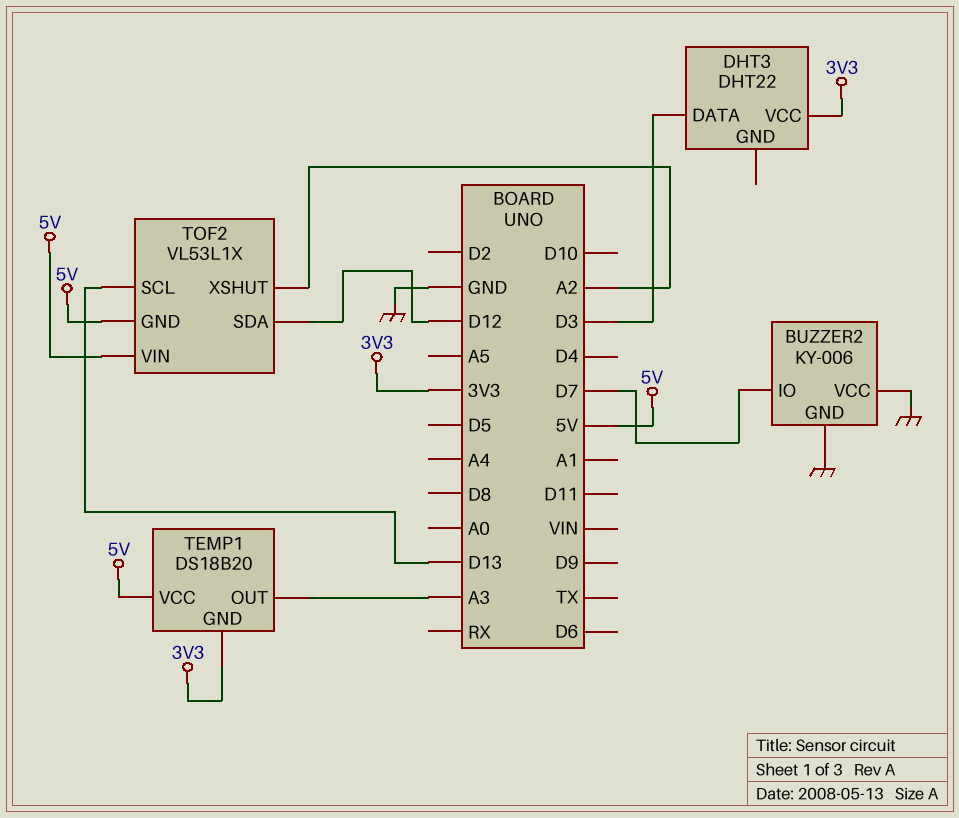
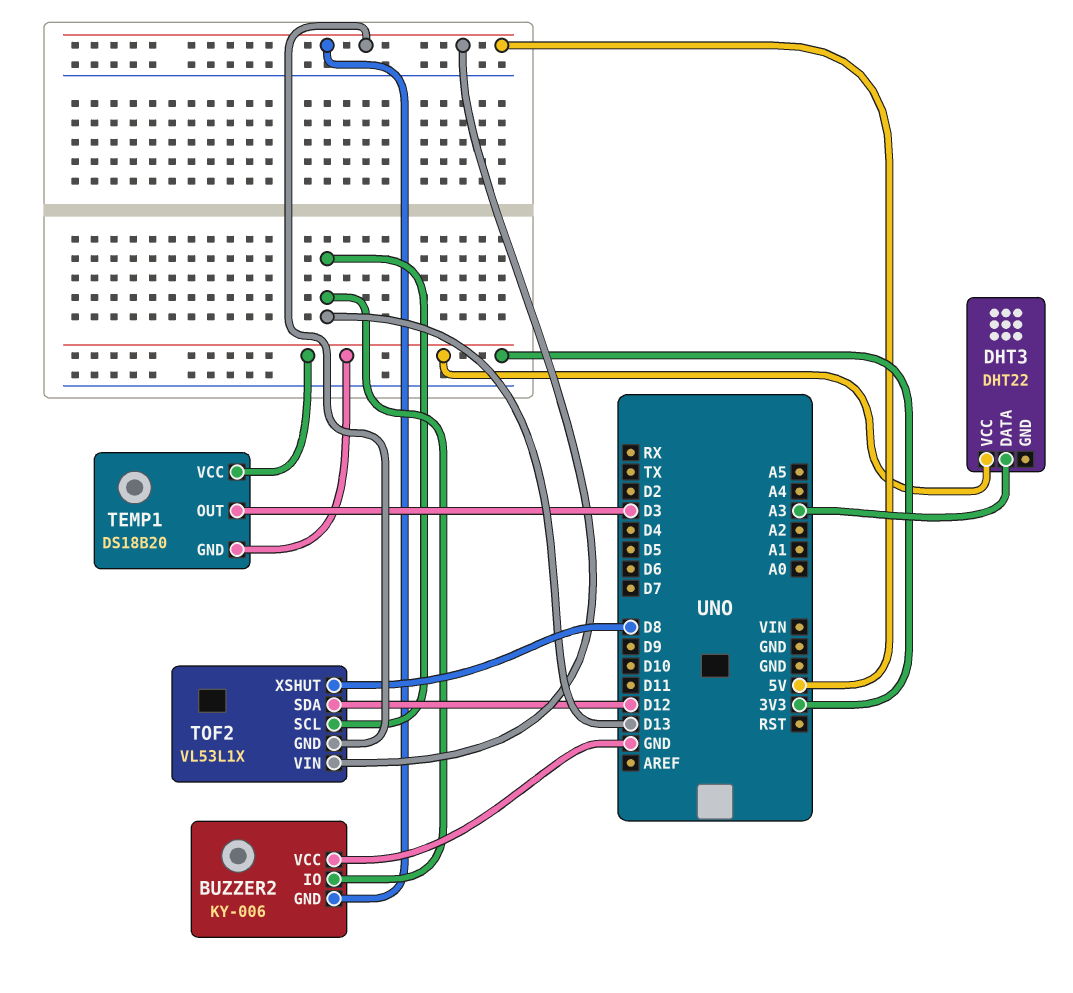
BUZZER2 pin GND: GND -> 5V
BUZZER2 pin IO: D7 -> D13
DHT3 pin DATA: D3 -> A3
TEMP1 pin OUT: A3 -> D3
TEMP1 pin VCC: 5V -> 3V3
TOF2 pin XSHUT: A2 -> D8

